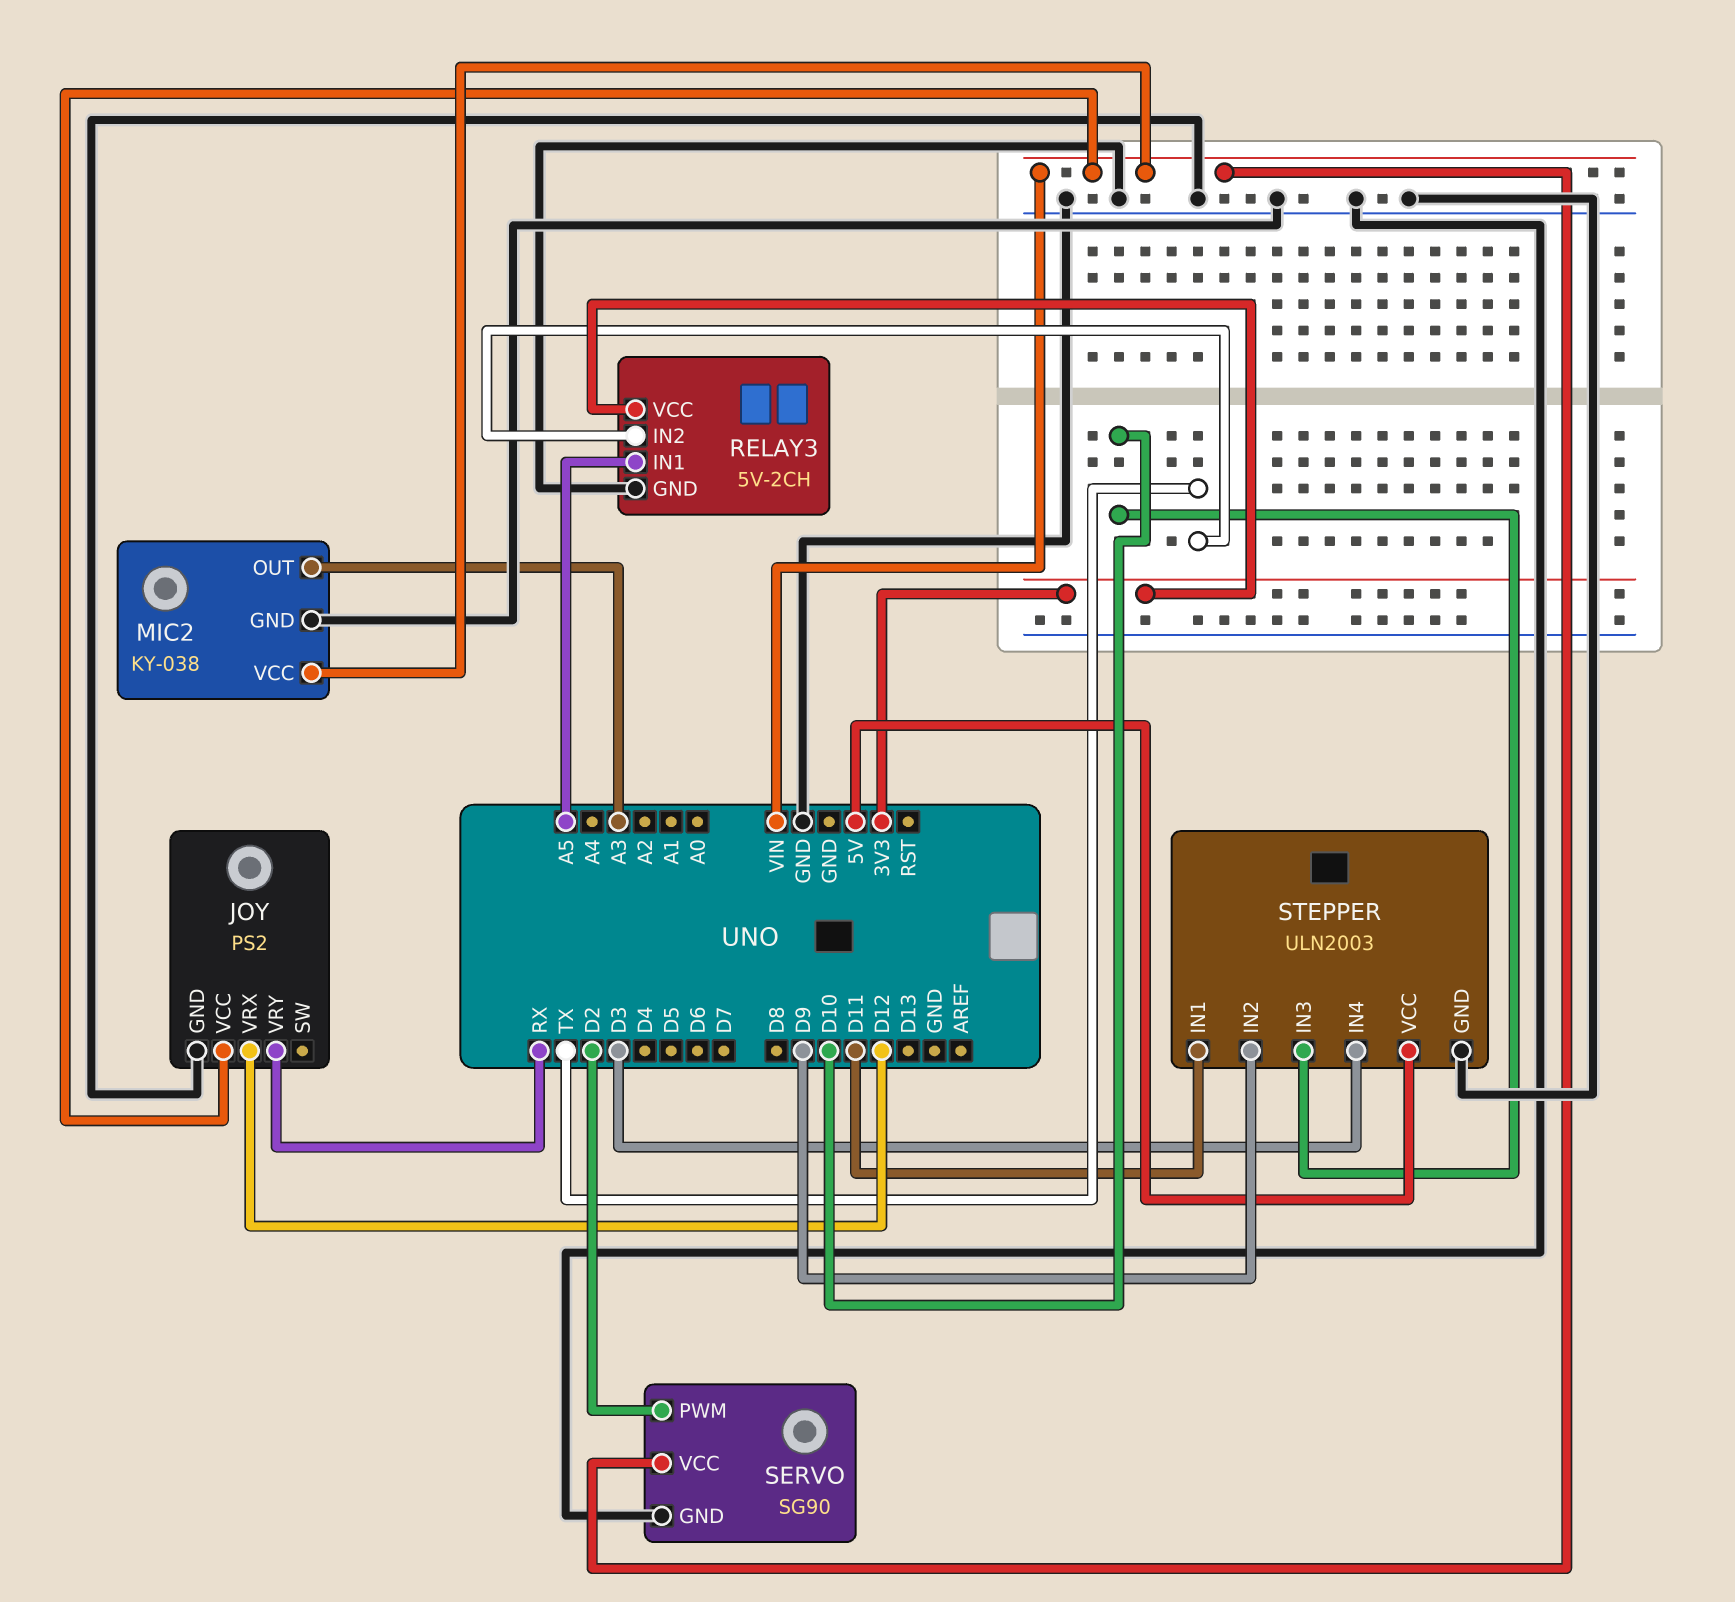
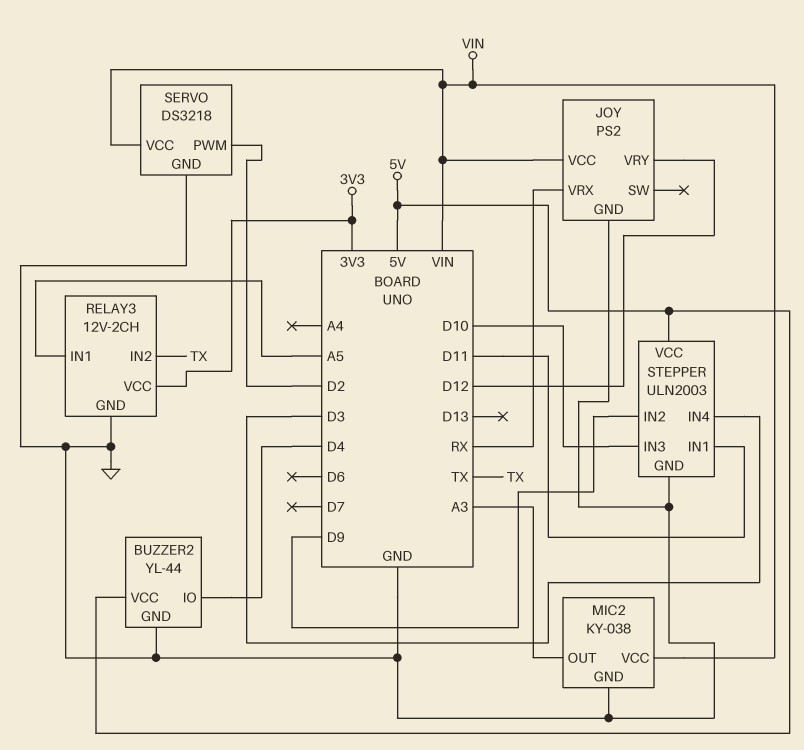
BUZZER2: none -> YL-44
BUZZER2 pin GND: none -> GND
BUZZER2 pin IO: none -> D4
BUZZER2 pin VCC: none -> 5V
JOY pin VRX: D12 -> RX
JOY pin VRY: RX -> D12
RELAY3: 5V-2CH -> 12V-2CH
SERVO: SG90 -> DS3218

